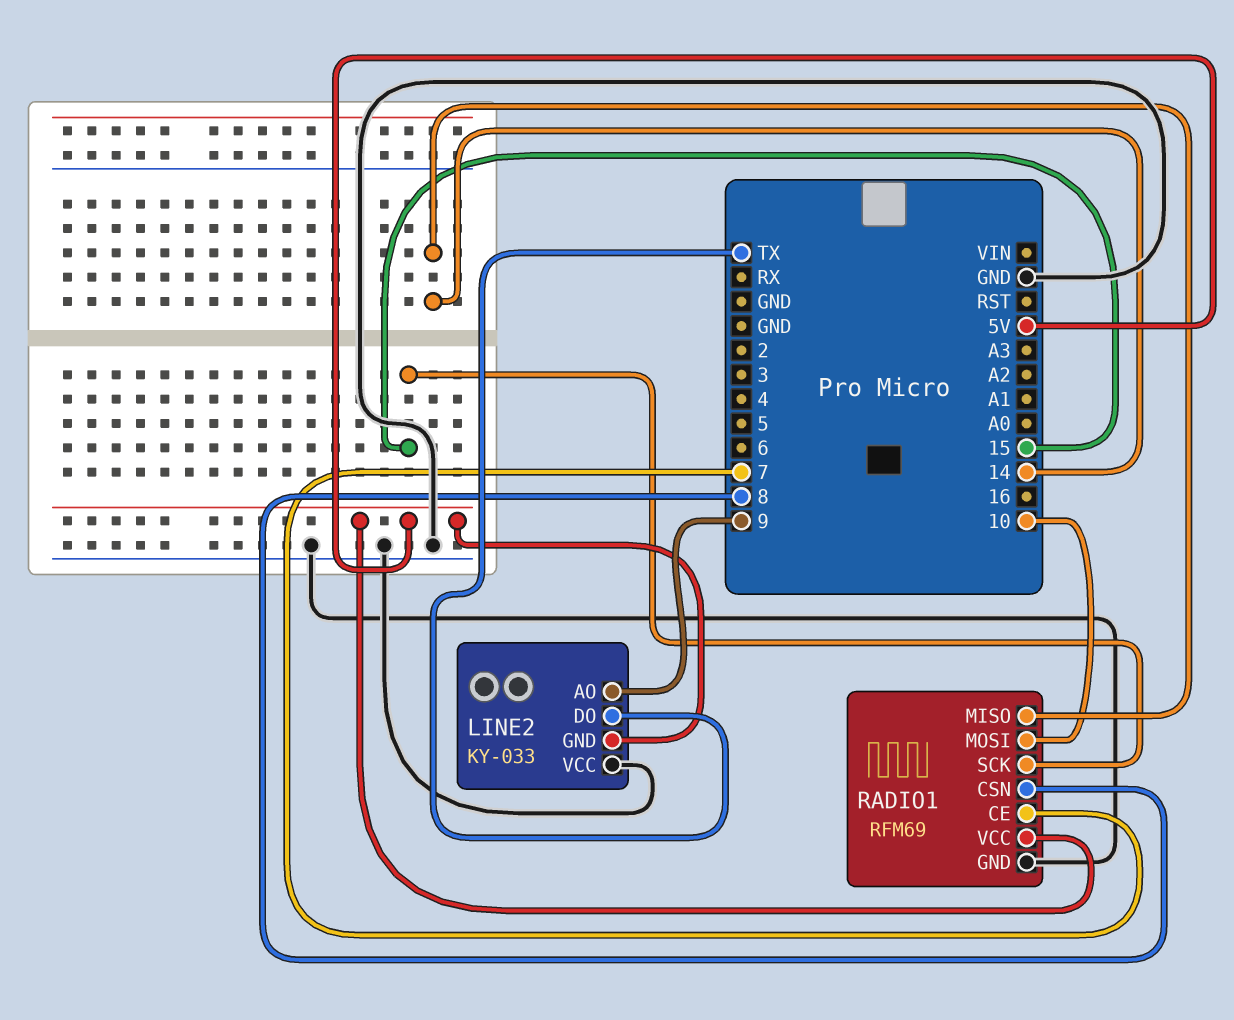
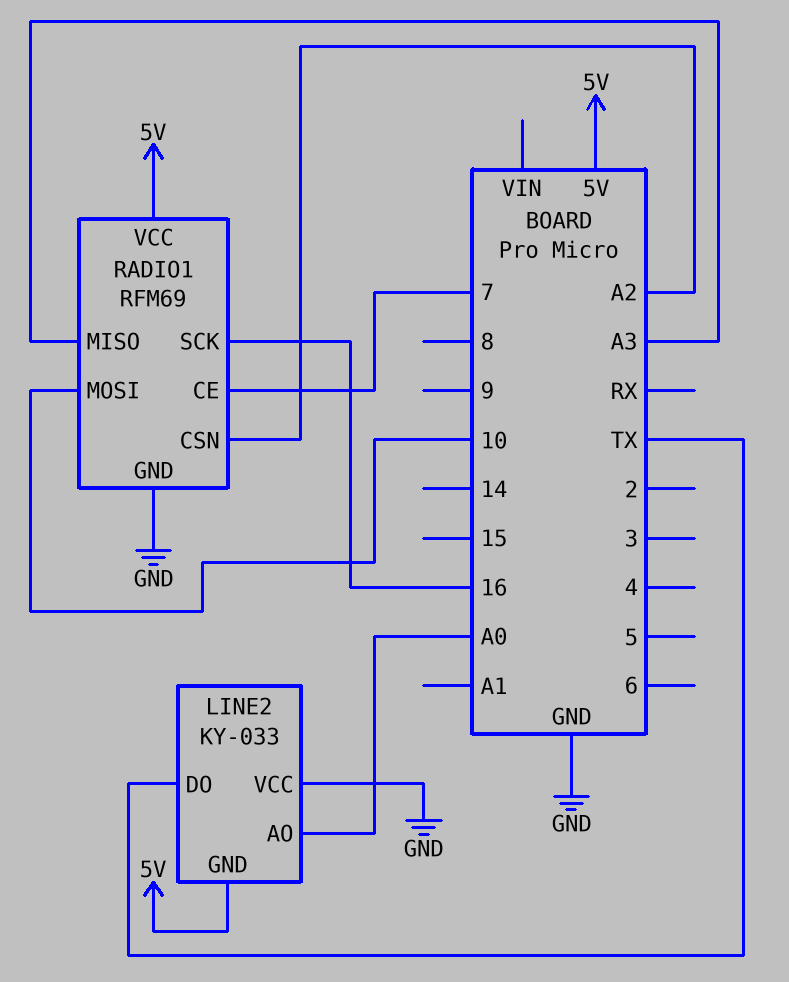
LINE2 pin AO: 9 -> A0
RADIO1 pin CSN: 8 -> A2
RADIO1 pin MISO: 14 -> A3
RADIO1 pin SCK: 15 -> 16

